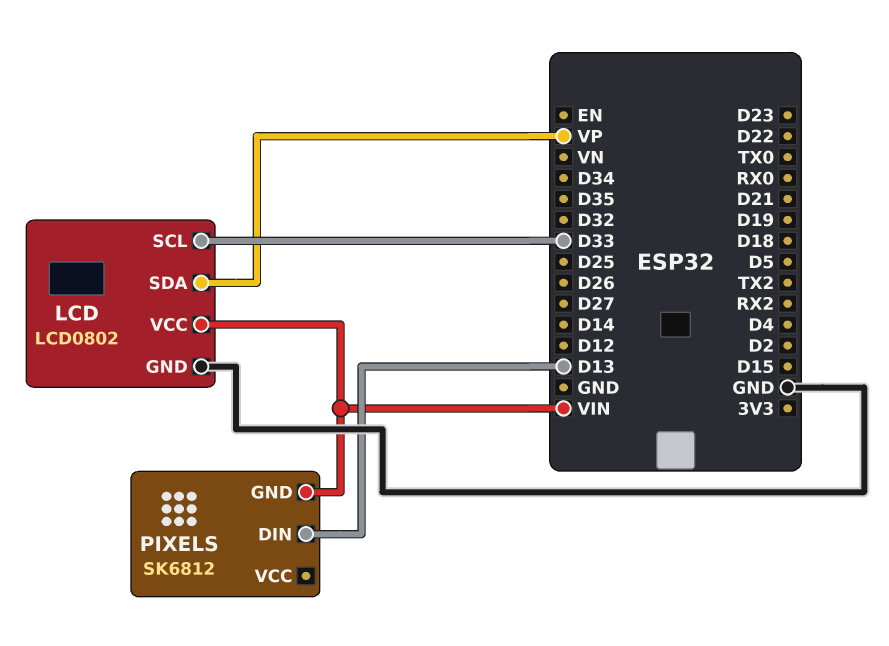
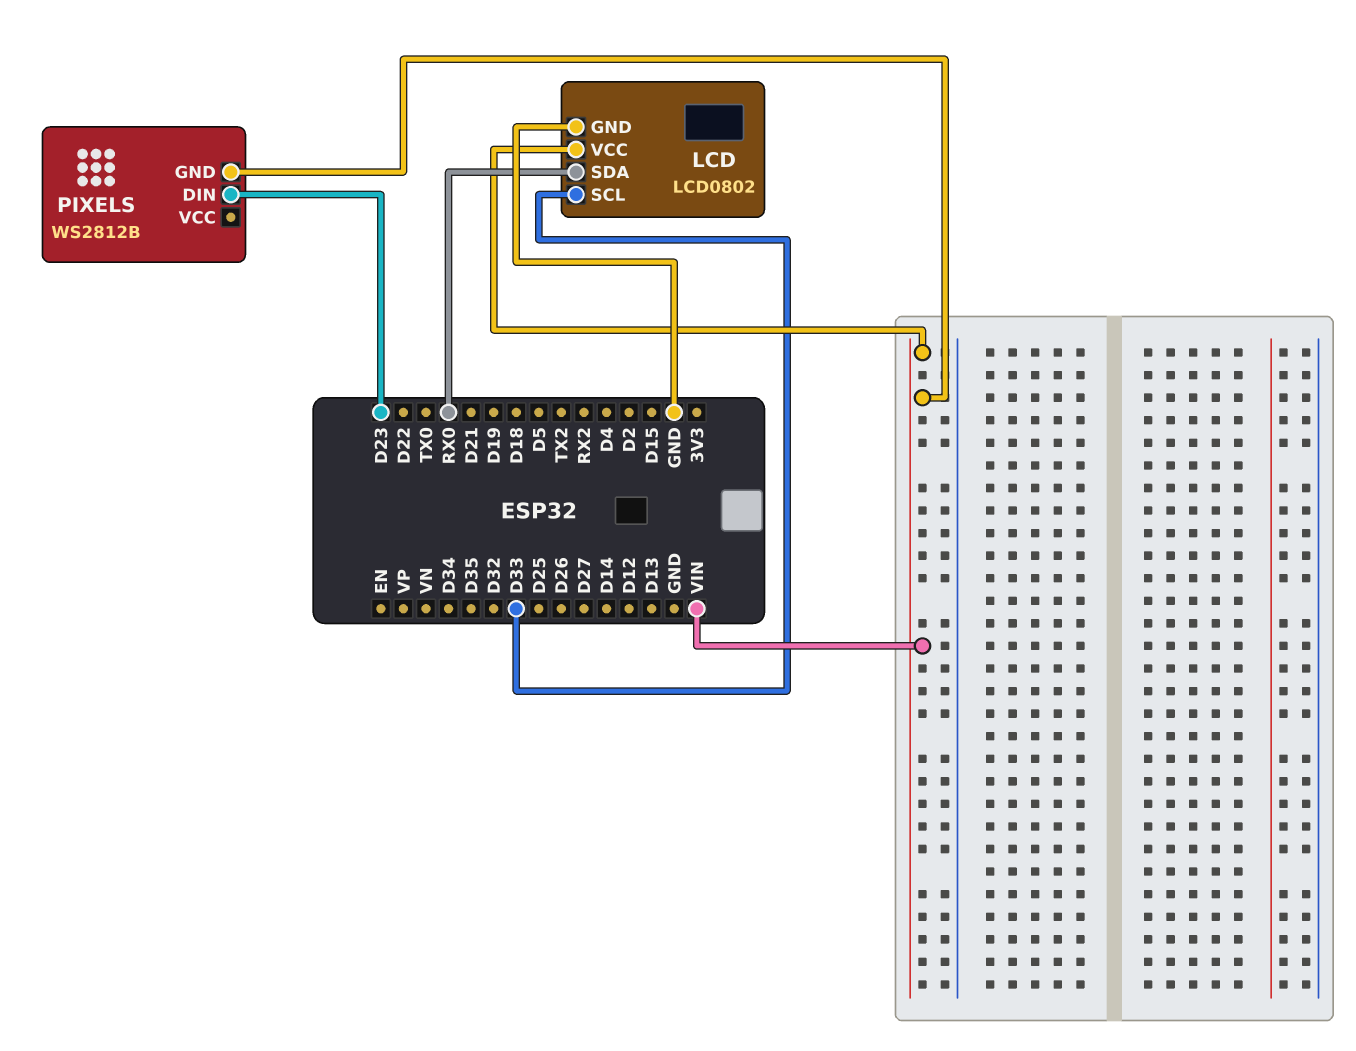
LCD pin SDA: VP -> RX0
PIXELS: SK6812 -> WS2812B
PIXELS pin DIN: D13 -> D23

